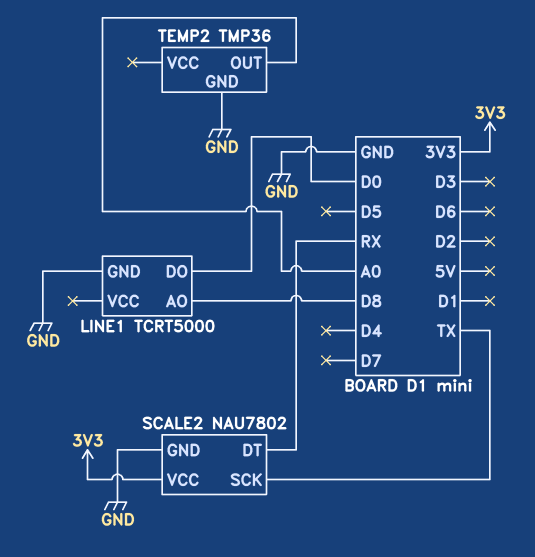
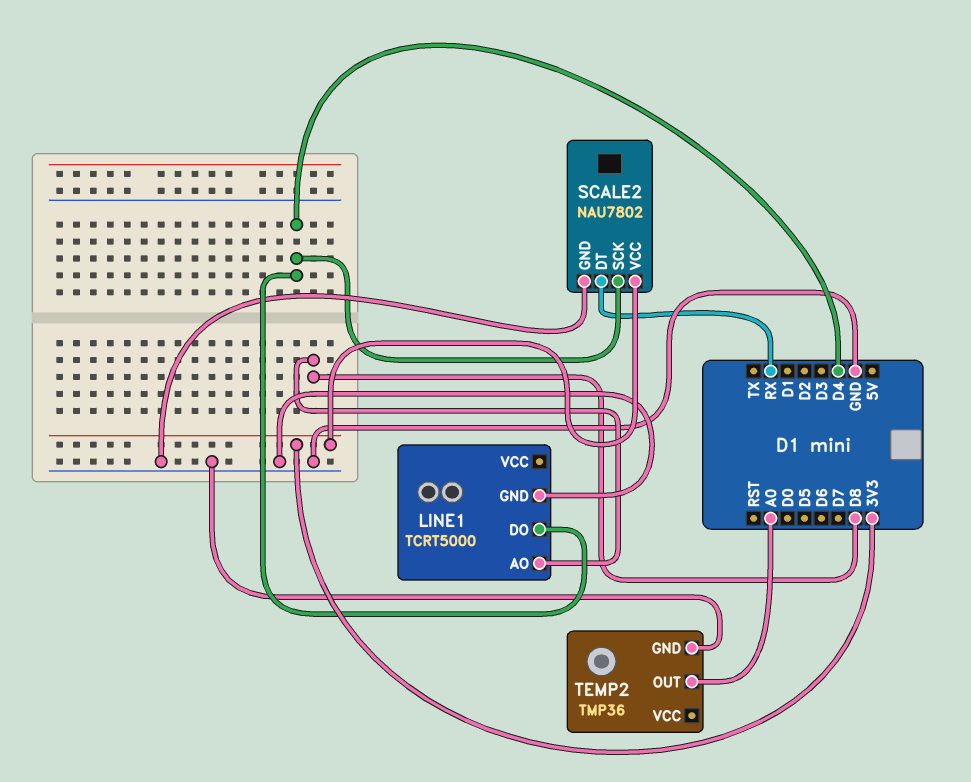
LINE1 pin DO: D0 -> D4
SCALE2 pin SCK: TX -> D4

